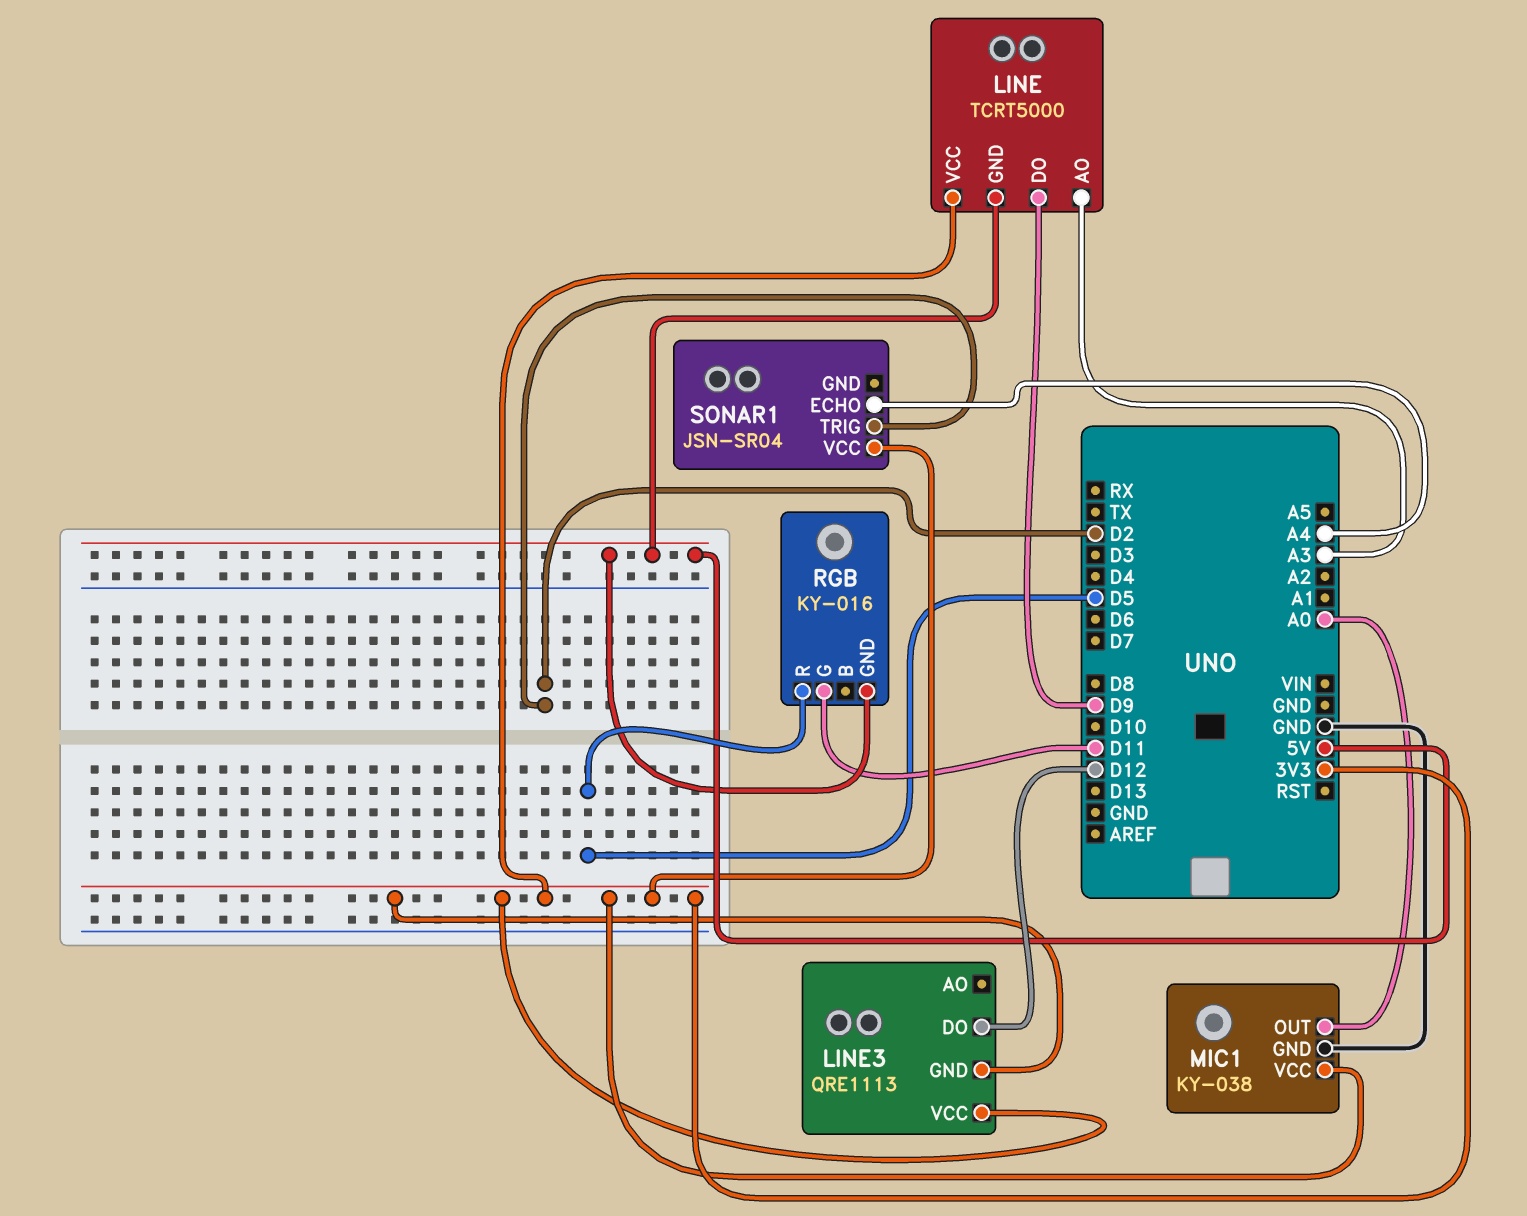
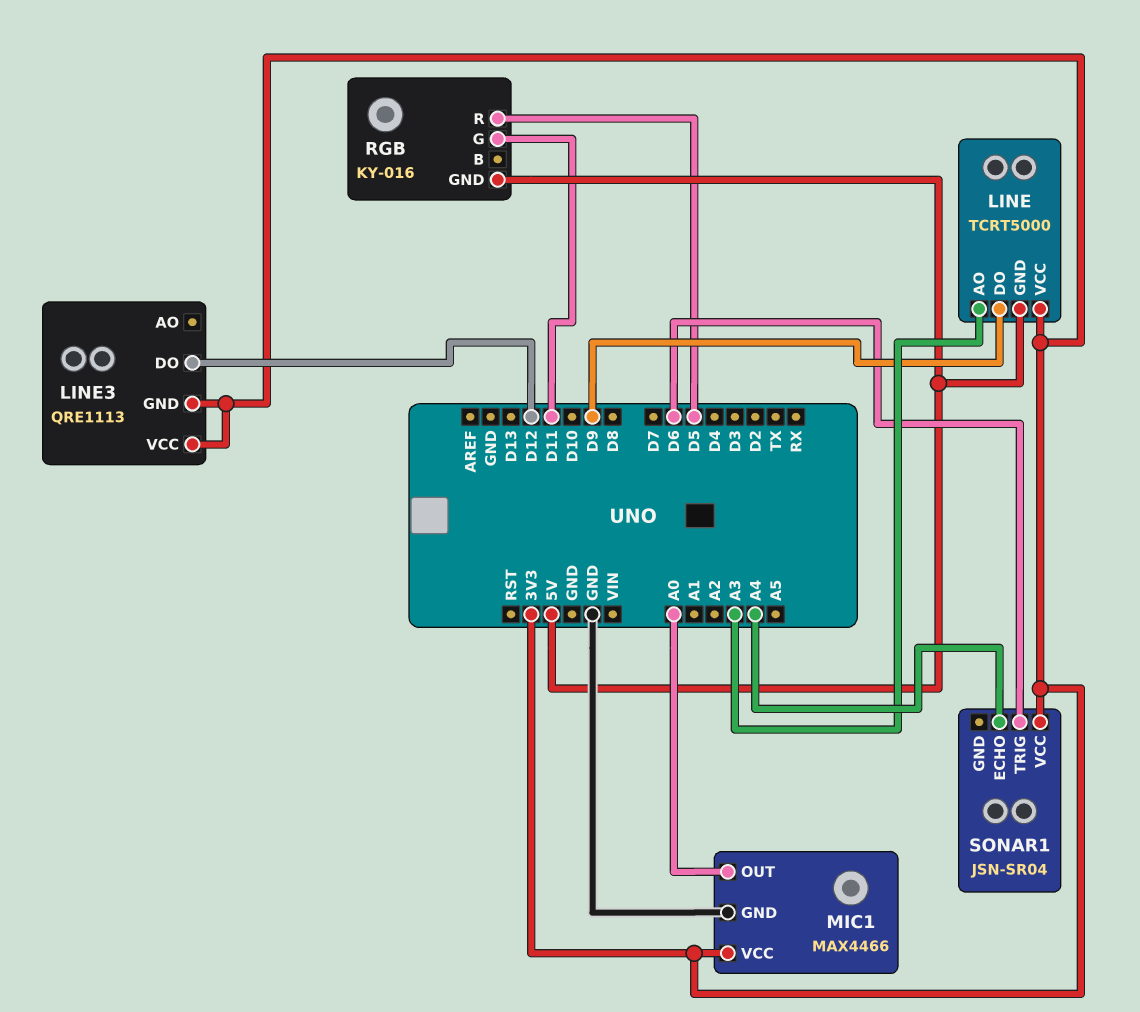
MIC1: KY-038 -> MAX4466
SONAR1 pin TRIG: D2 -> D6

